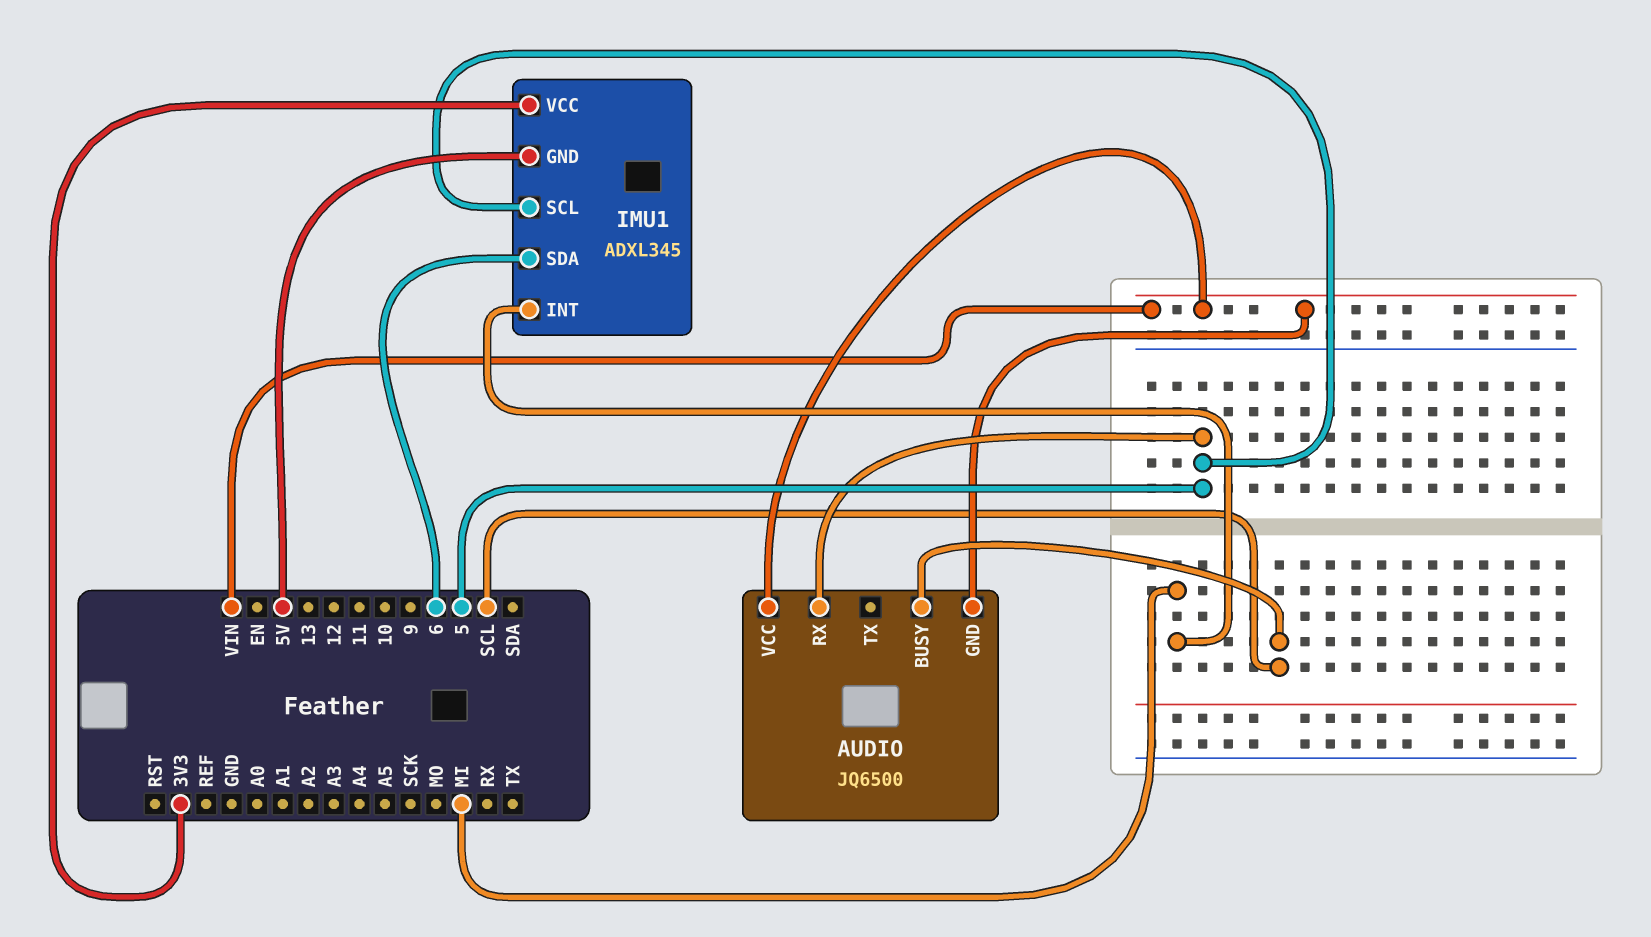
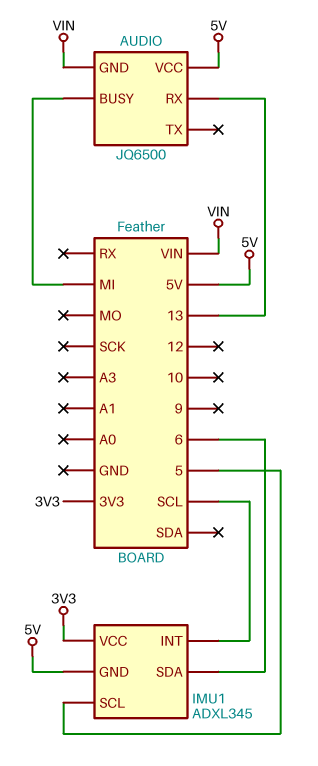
AUDIO pin BUSY: SCL -> MI
AUDIO pin RX: 5 -> 13
AUDIO pin VCC: VIN -> 5V
IMU1 pin INT: MI -> SCL

